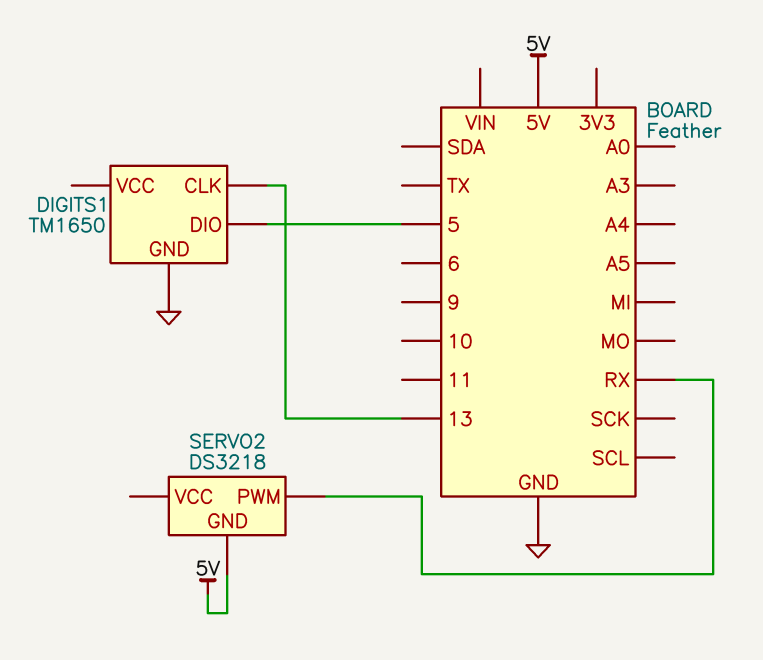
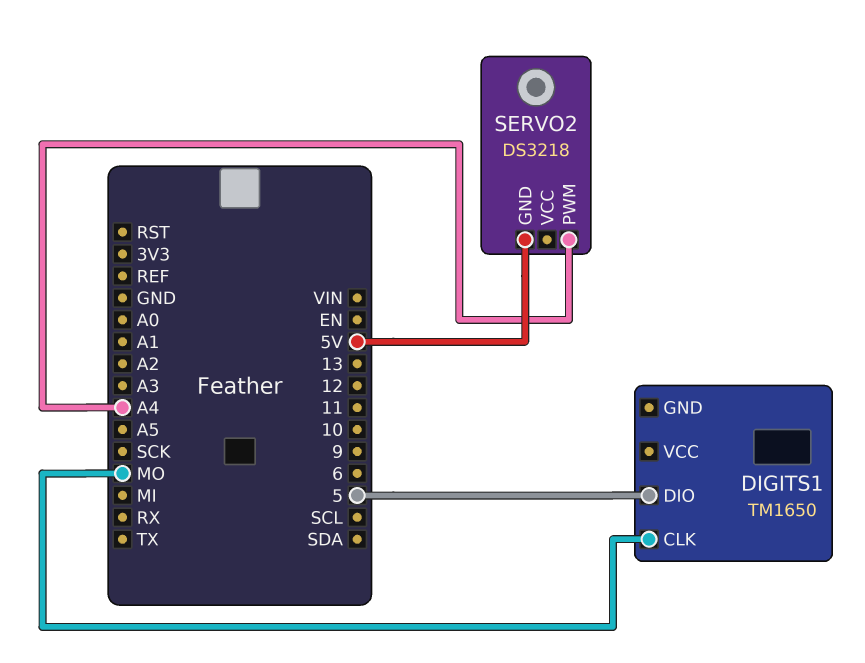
DIGITS1 pin CLK: 13 -> MO
DIGITS1 pin GND: GND -> none
SERVO2 pin PWM: RX -> A4

